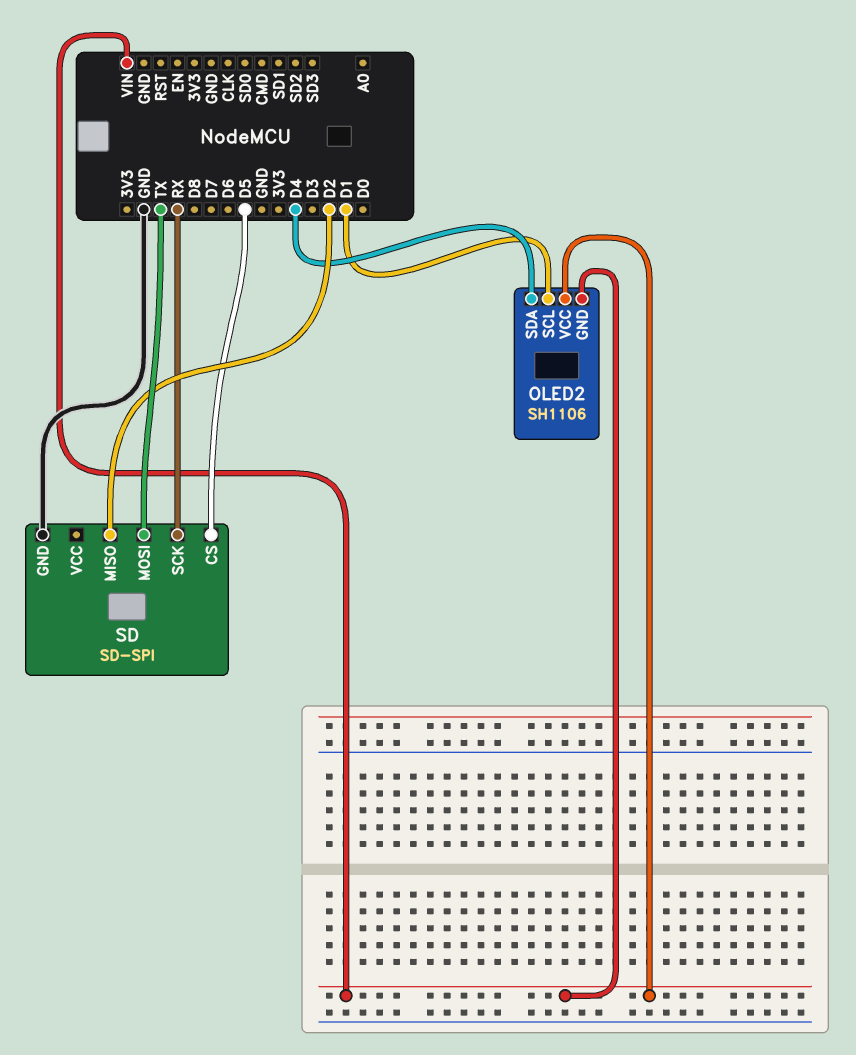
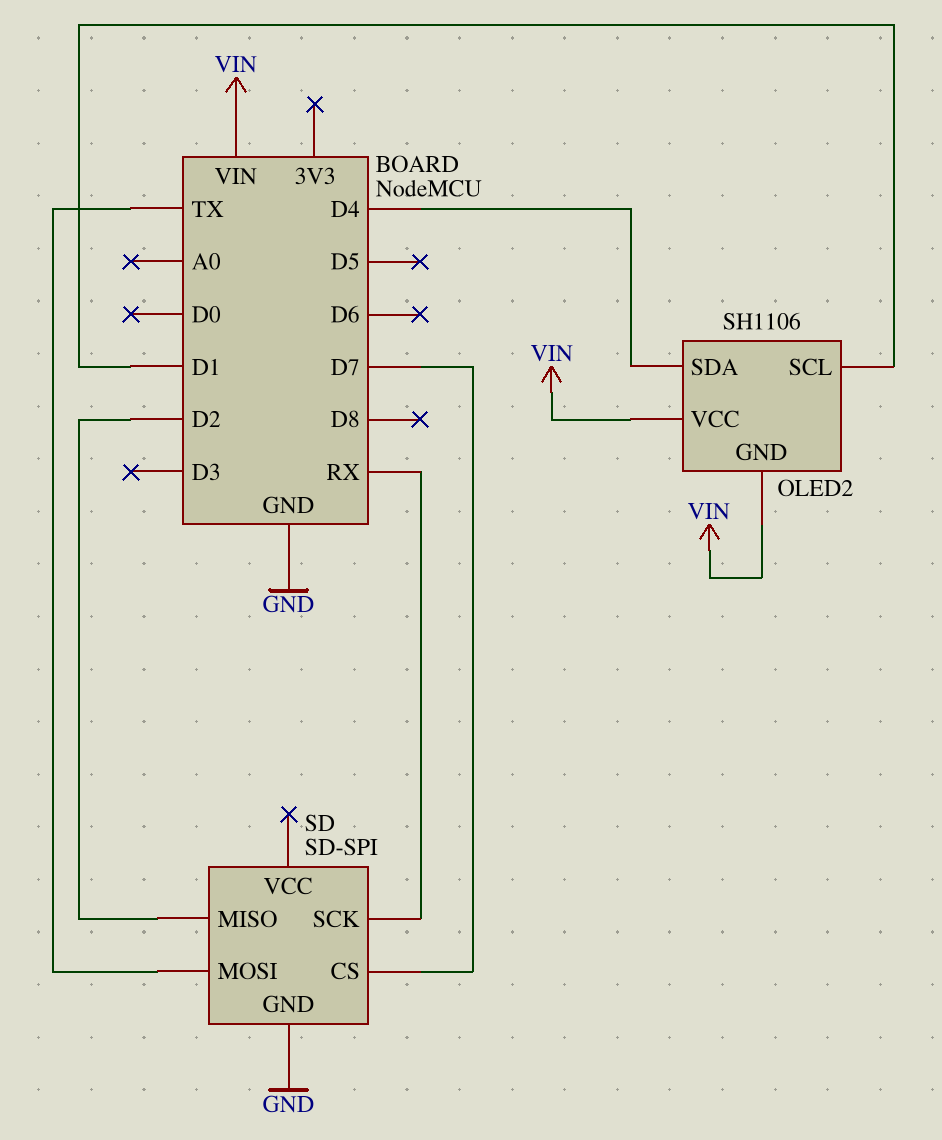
SD pin CS: D5 -> D7

